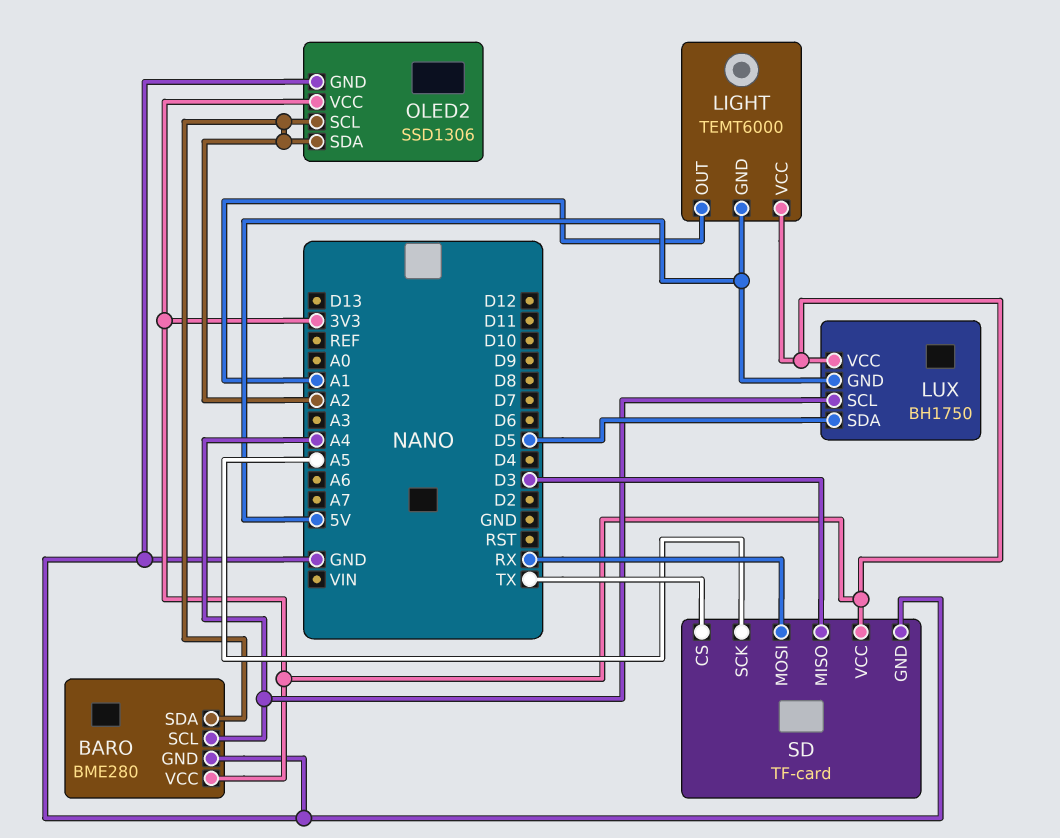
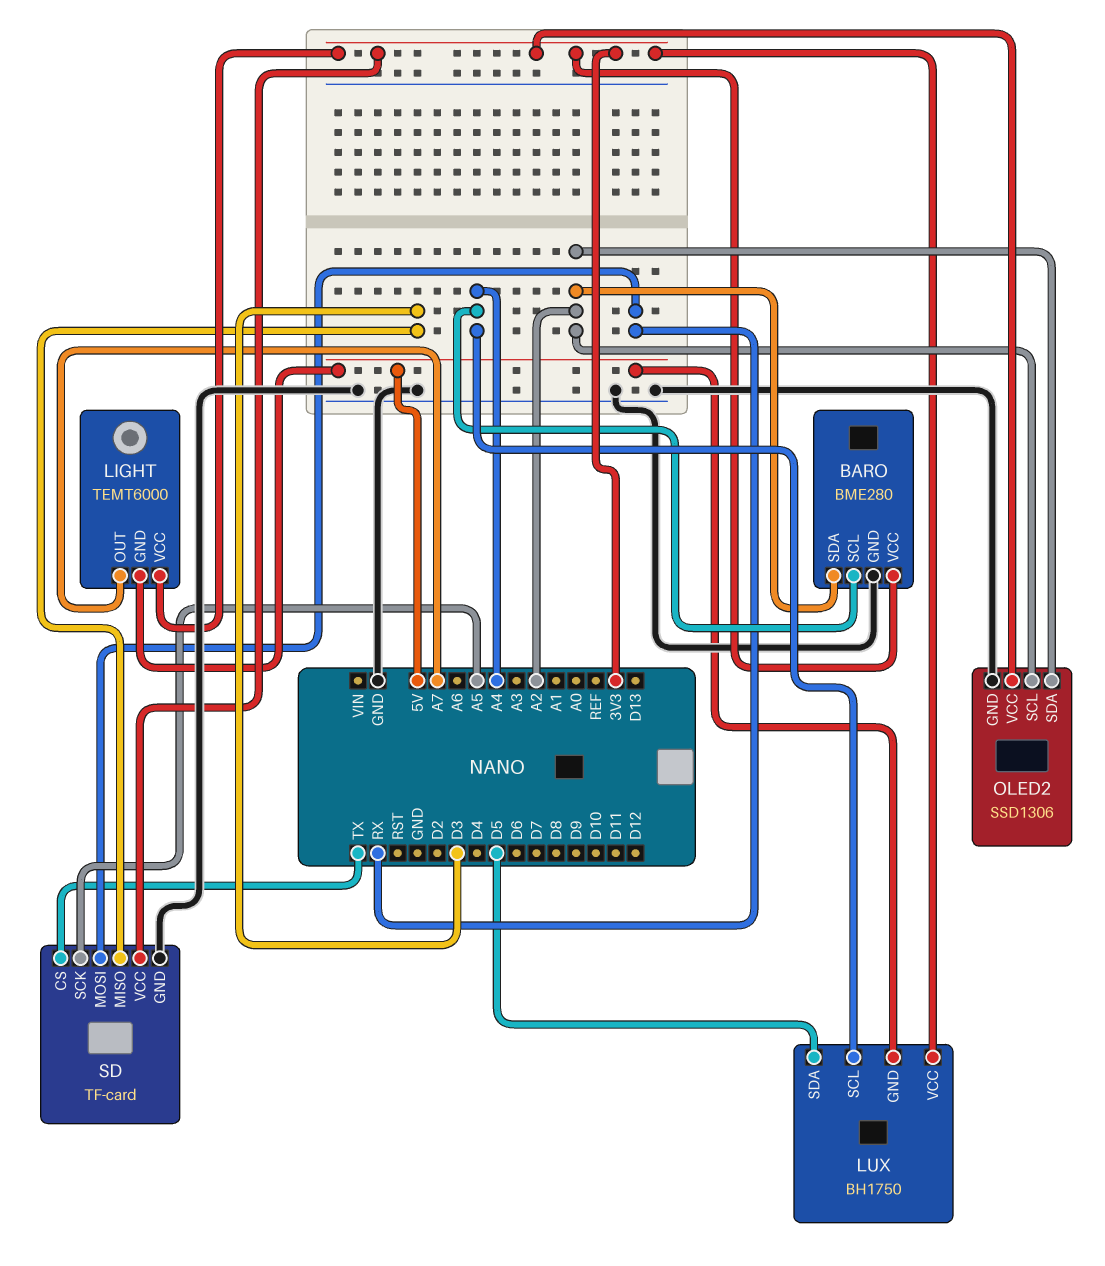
LIGHT pin OUT: A1 -> A7

